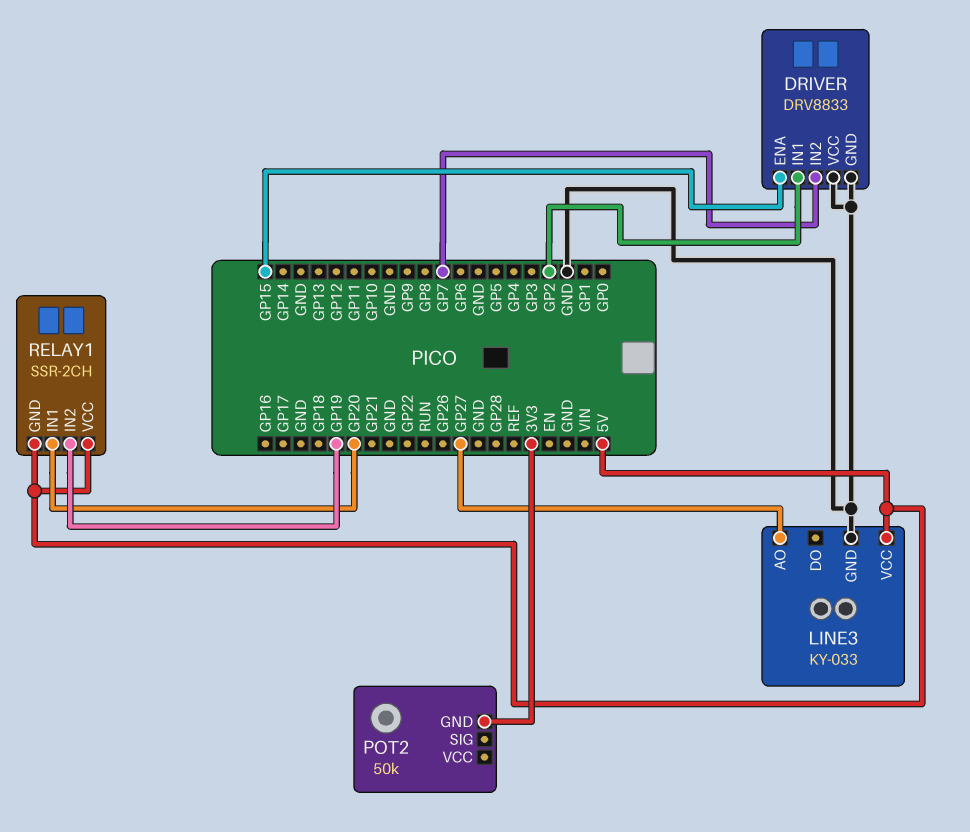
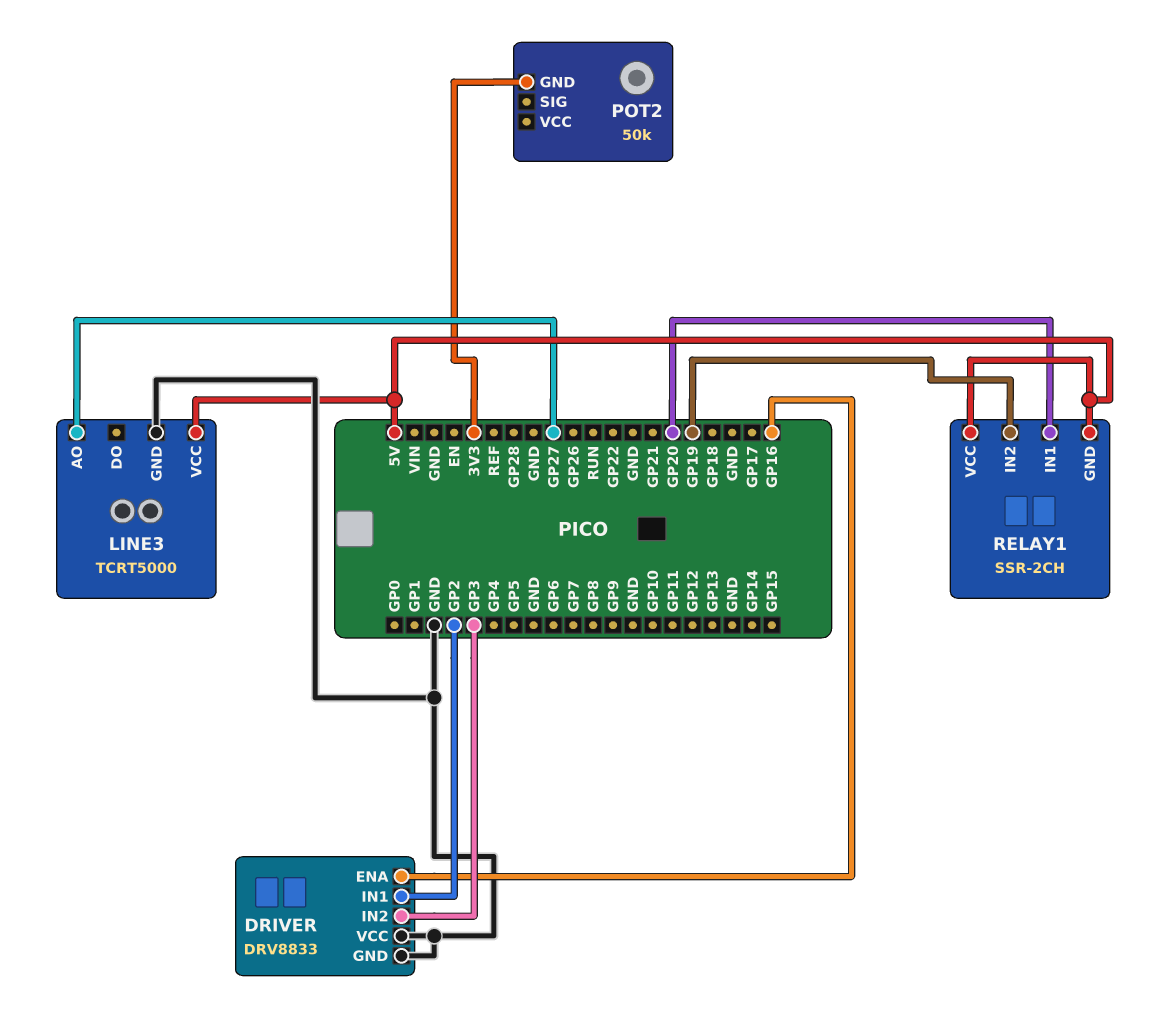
DRIVER pin ENA: GP15 -> GP16
DRIVER pin IN2: GP7 -> GP3
LINE3: KY-033 -> TCRT5000

